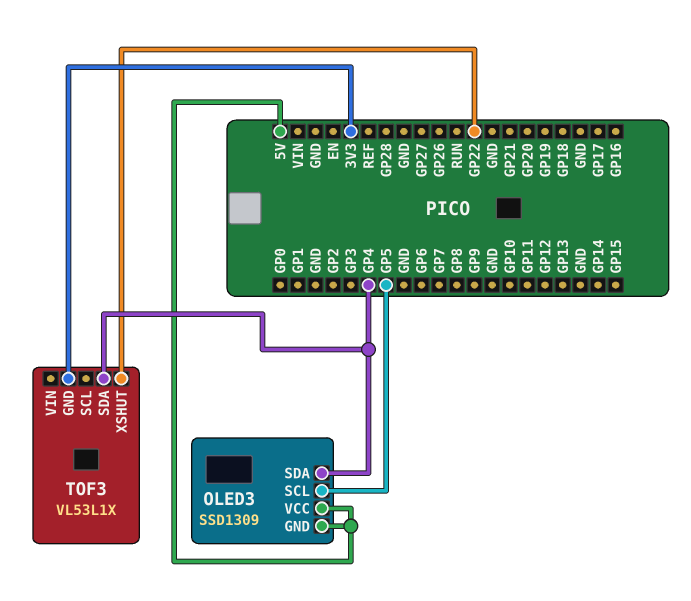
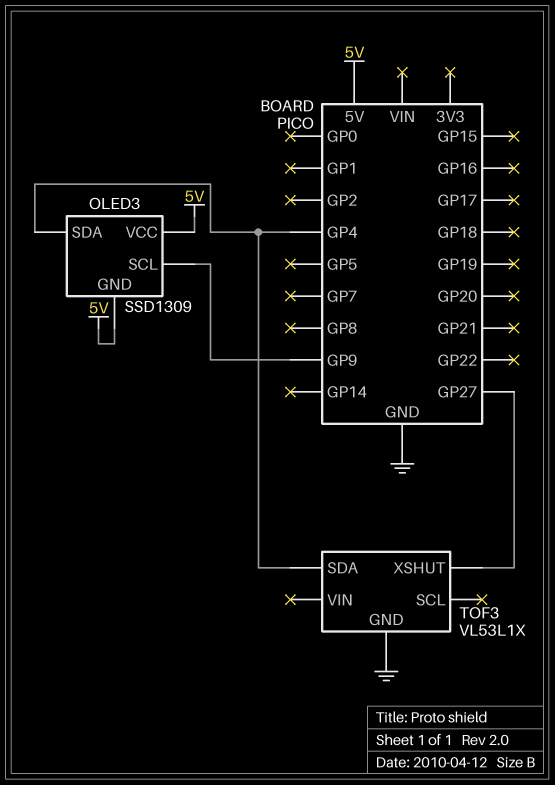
OLED3 pin SCL: GP5 -> GP9
TOF3 pin GND: 3V3 -> GND
TOF3 pin XSHUT: GP22 -> GP27

